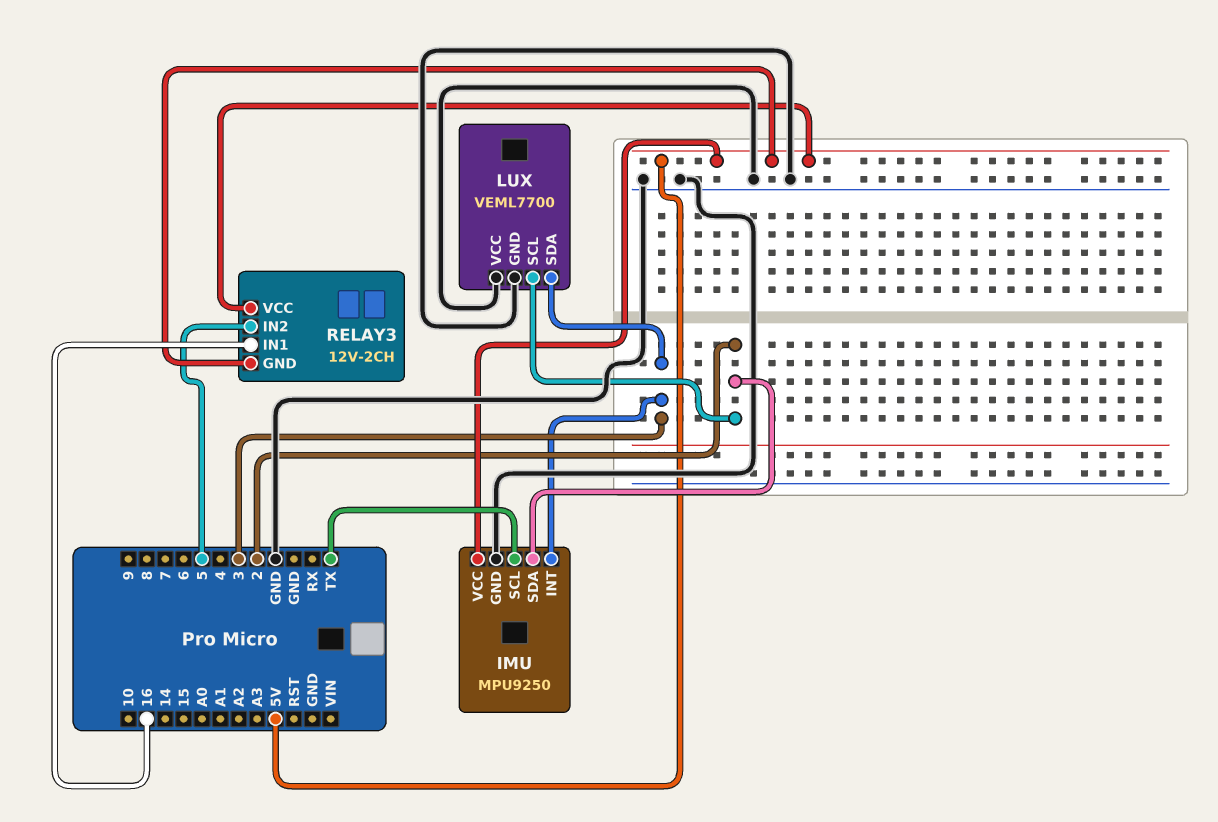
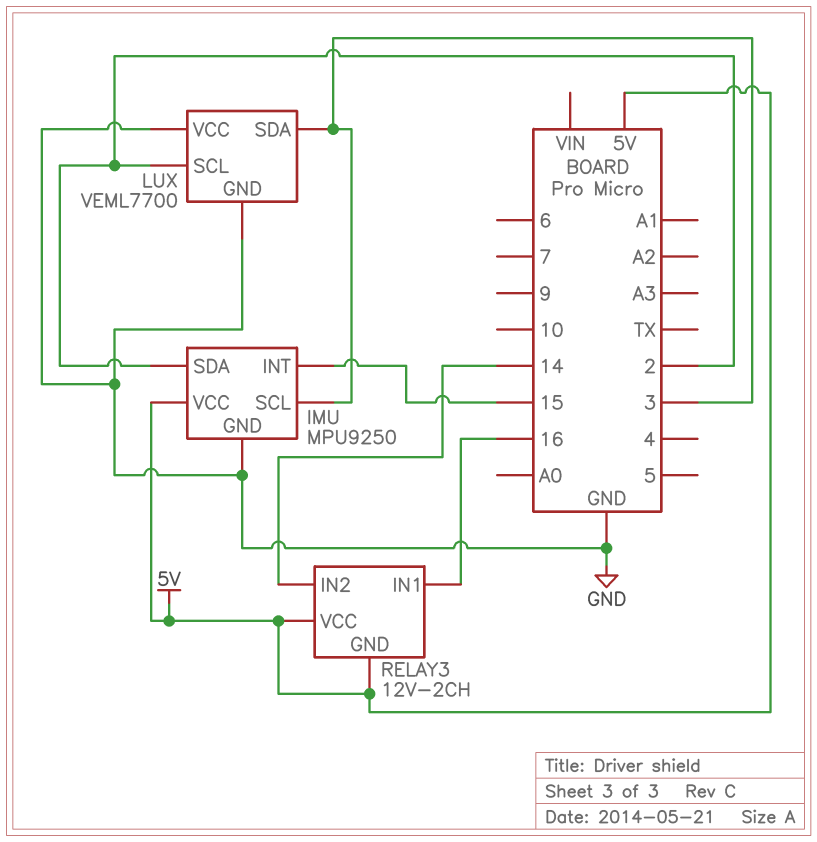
IMU pin INT: 3 -> 15
IMU pin SCL: TX -> 3
RELAY3 pin IN2: 5 -> 14

